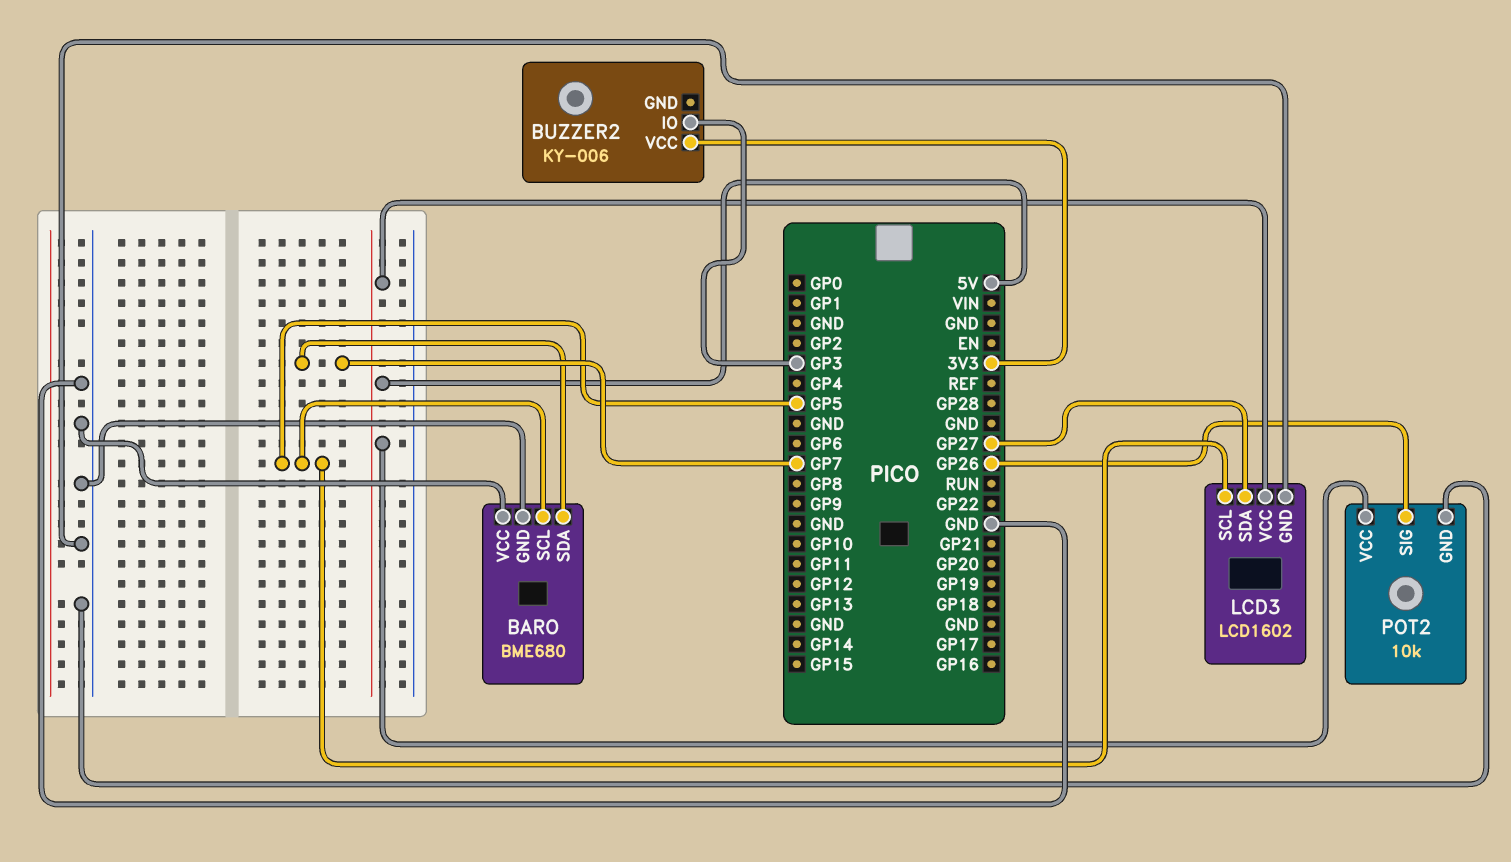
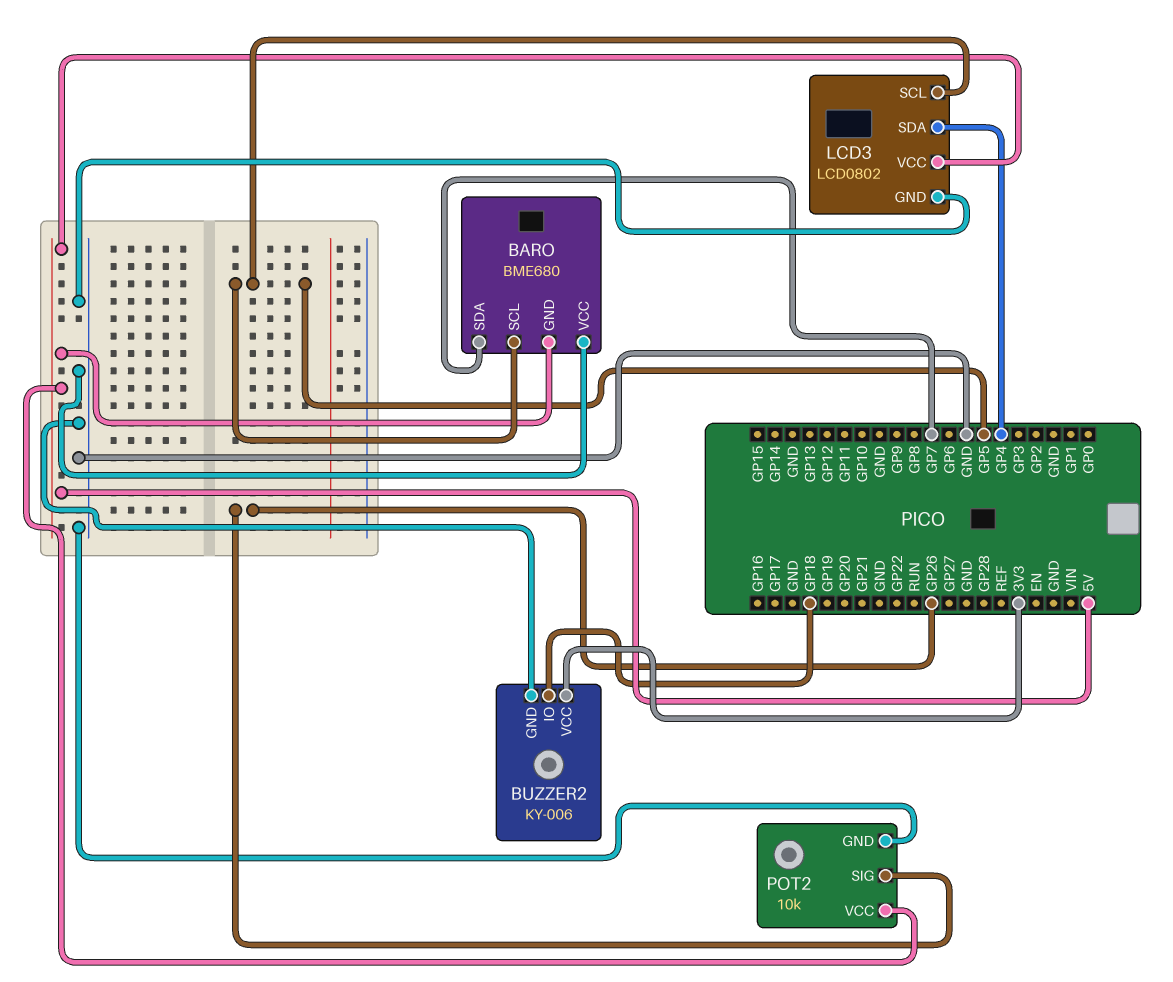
BARO pin GND: GND -> 5V
BUZZER2 pin GND: none -> GND
BUZZER2 pin IO: GP3 -> GP18
LCD3: LCD1602 -> LCD0802
LCD3 pin SDA: GP27 -> GP4

